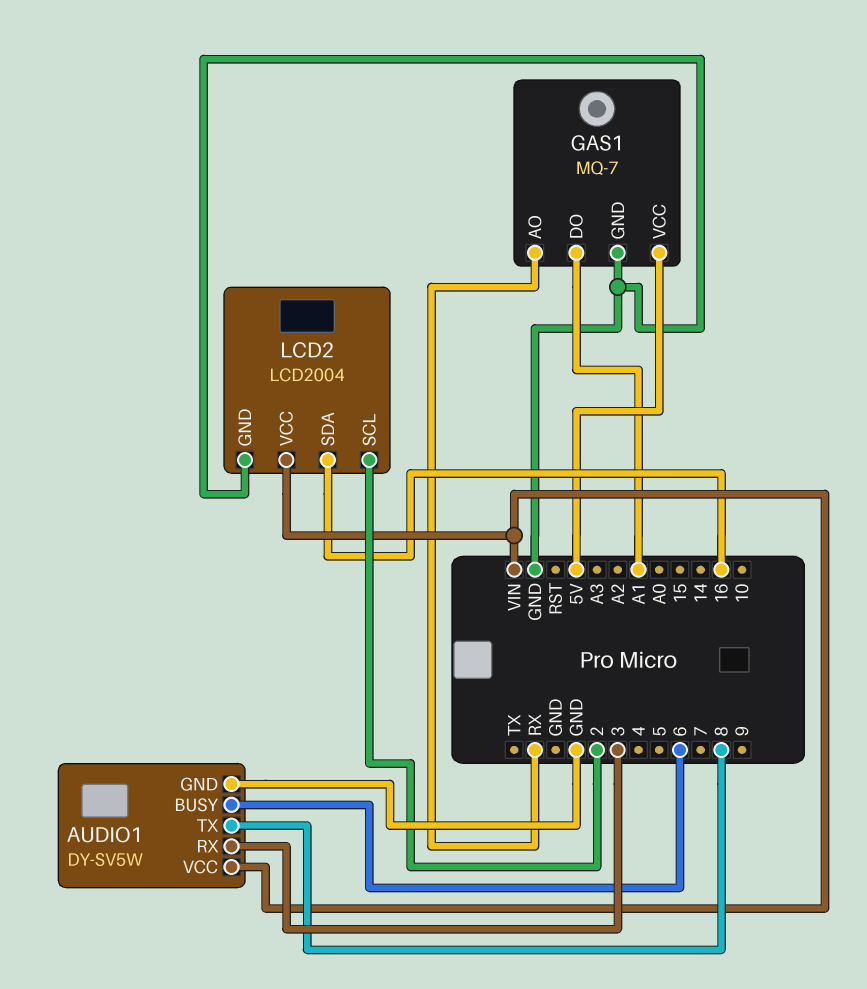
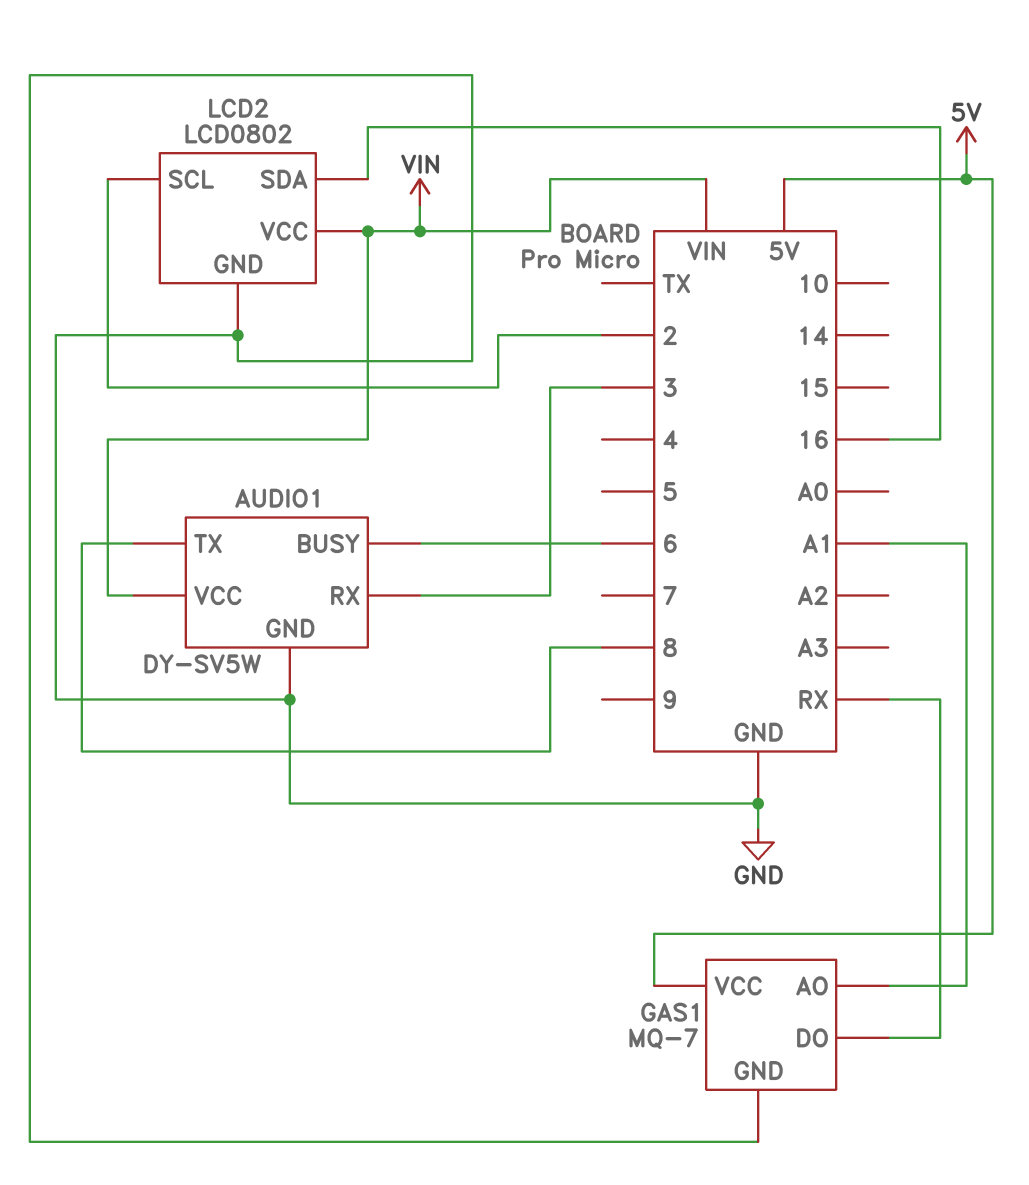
GAS1 pin AO: RX -> A1
GAS1 pin DO: A1 -> RX
LCD2: LCD2004 -> LCD0802

